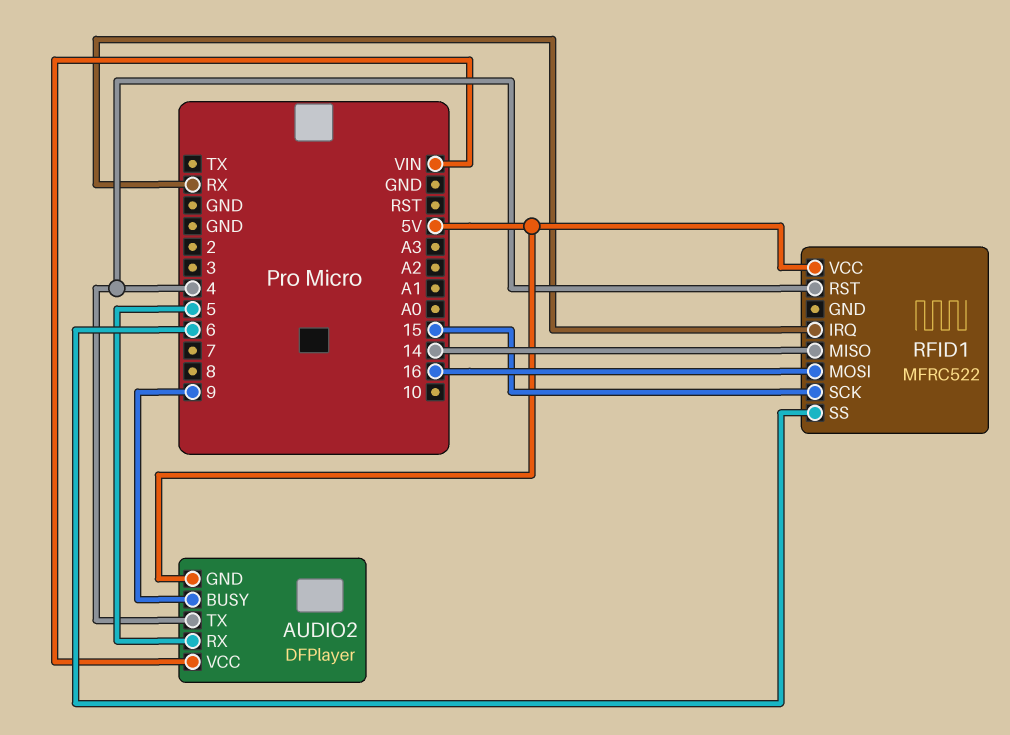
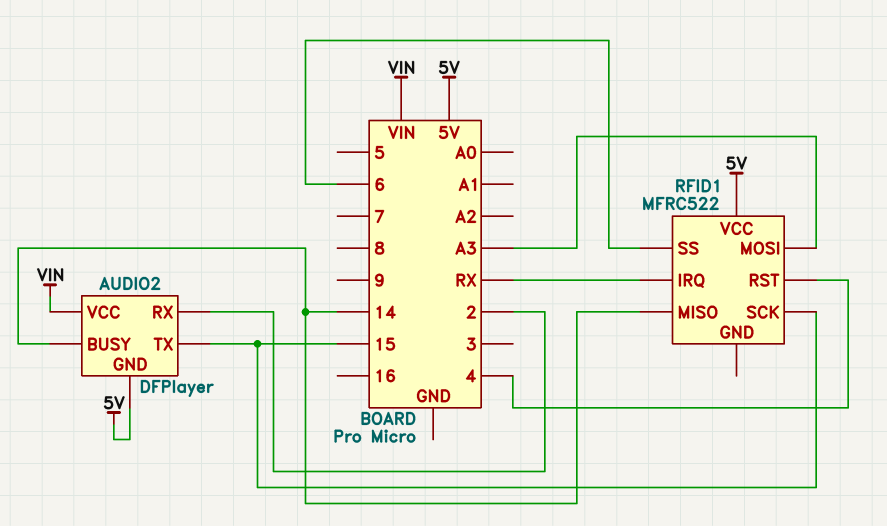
AUDIO2 pin BUSY: 9 -> 14
AUDIO2 pin RX: 5 -> 2
AUDIO2 pin TX: 4 -> 15
RFID1 pin MOSI: 16 -> A3

